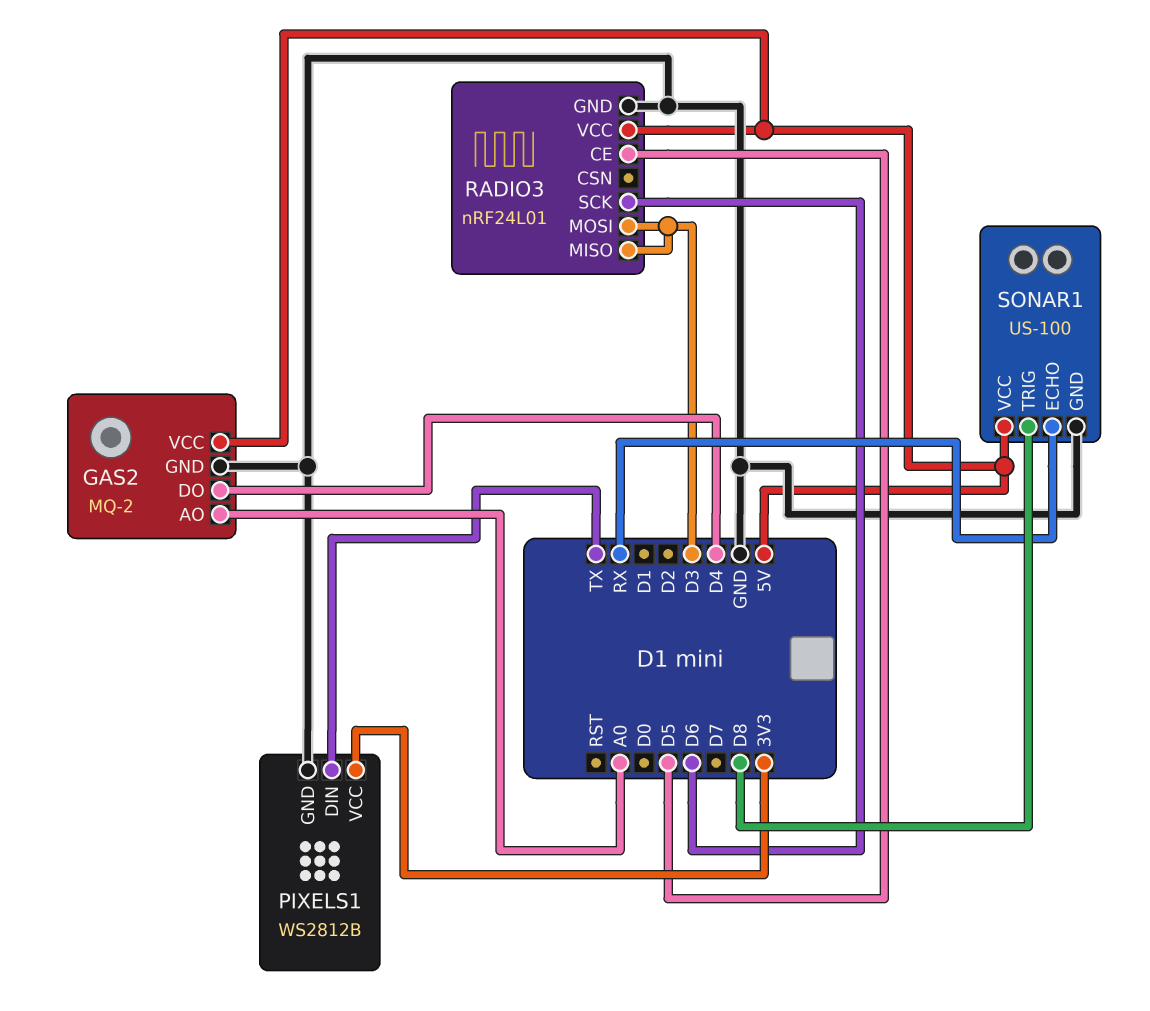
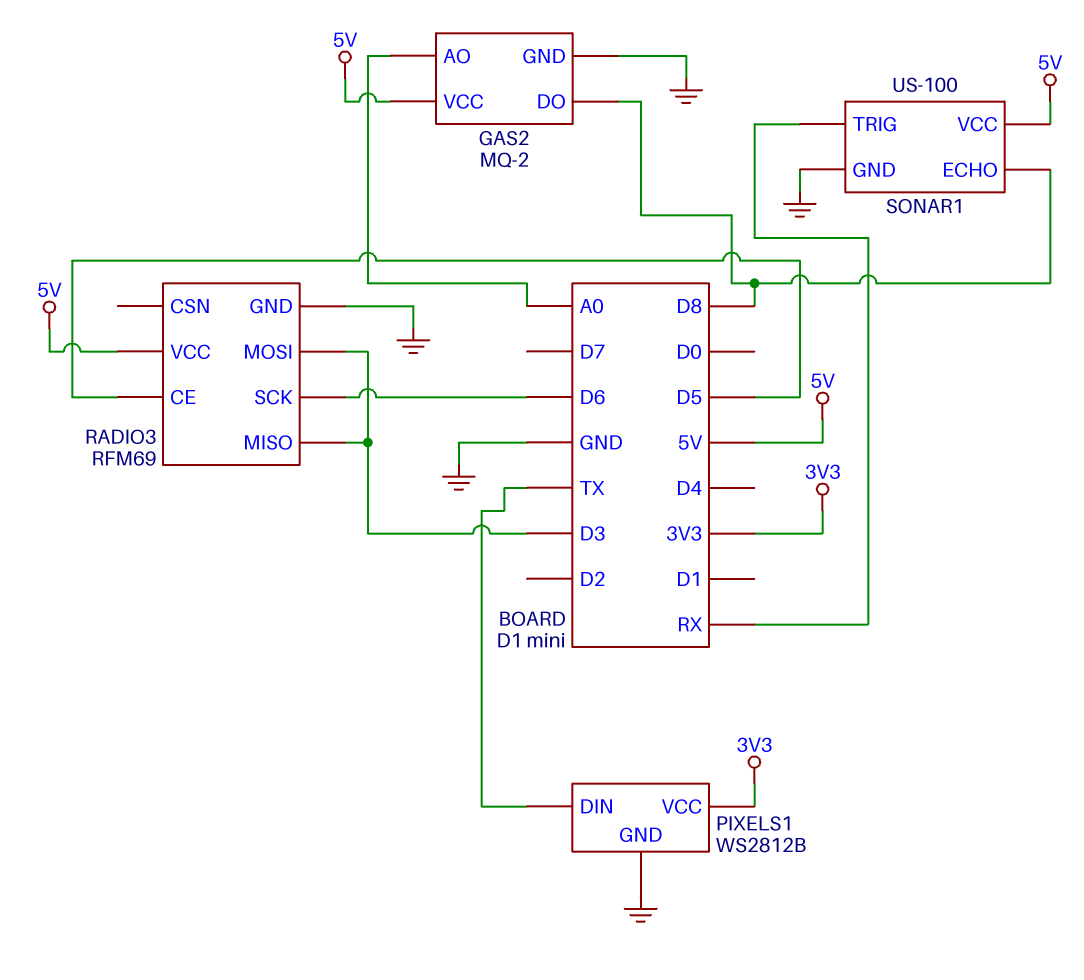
GAS2 pin DO: D4 -> D8
RADIO3: nRF24L01 -> RFM69
SONAR1 pin ECHO: RX -> D8
SONAR1 pin TRIG: D8 -> RX

